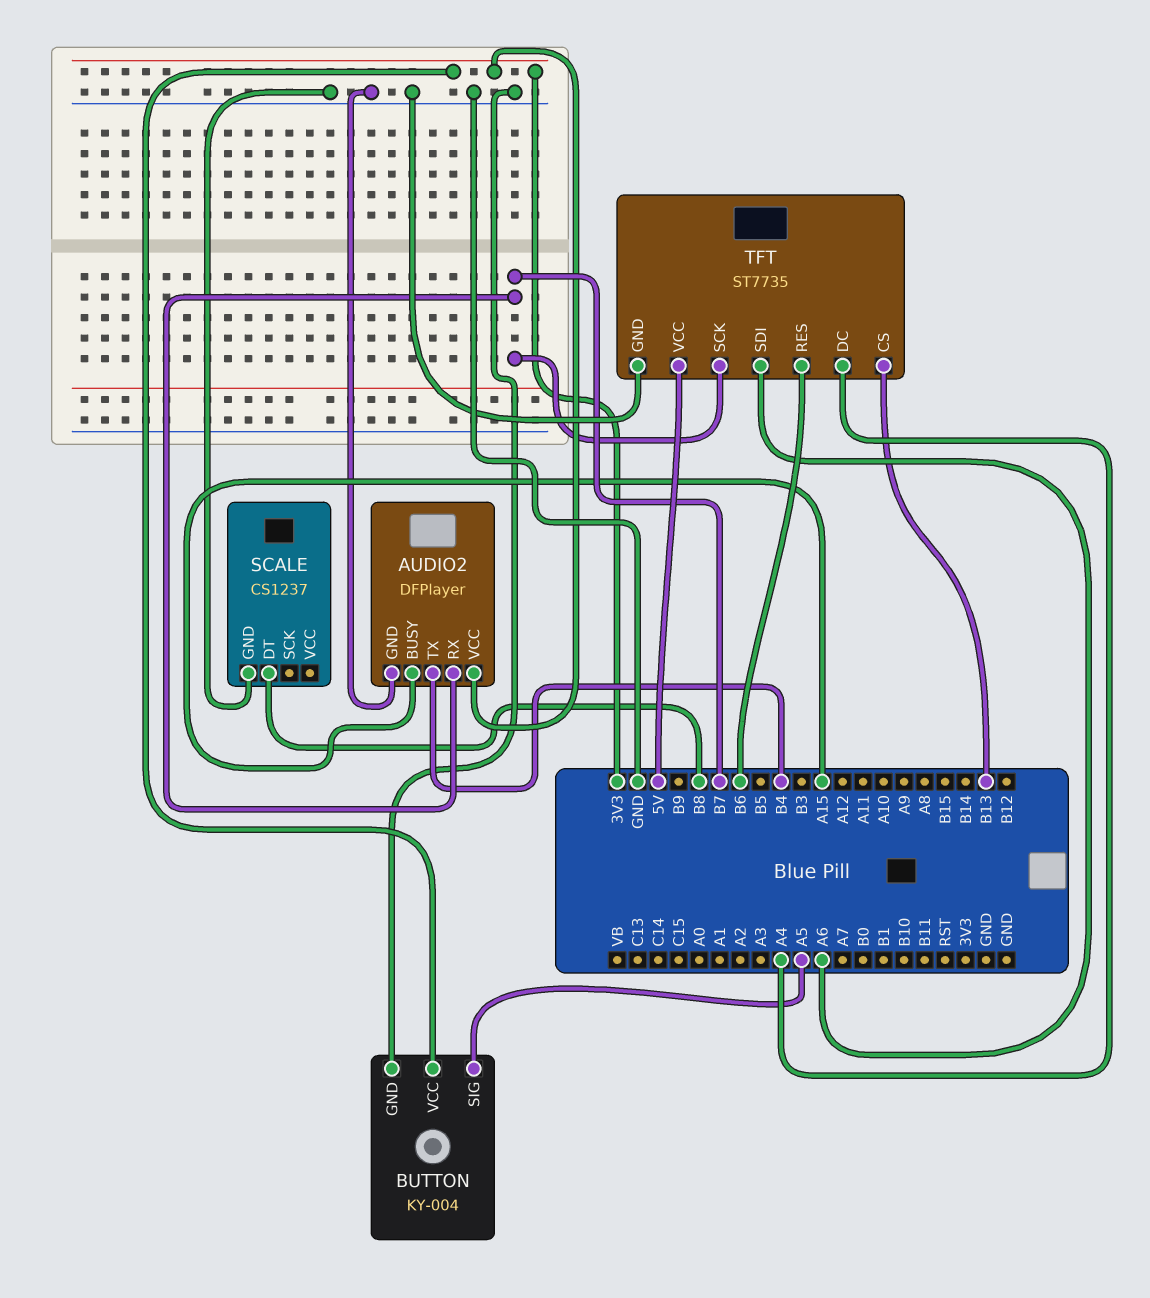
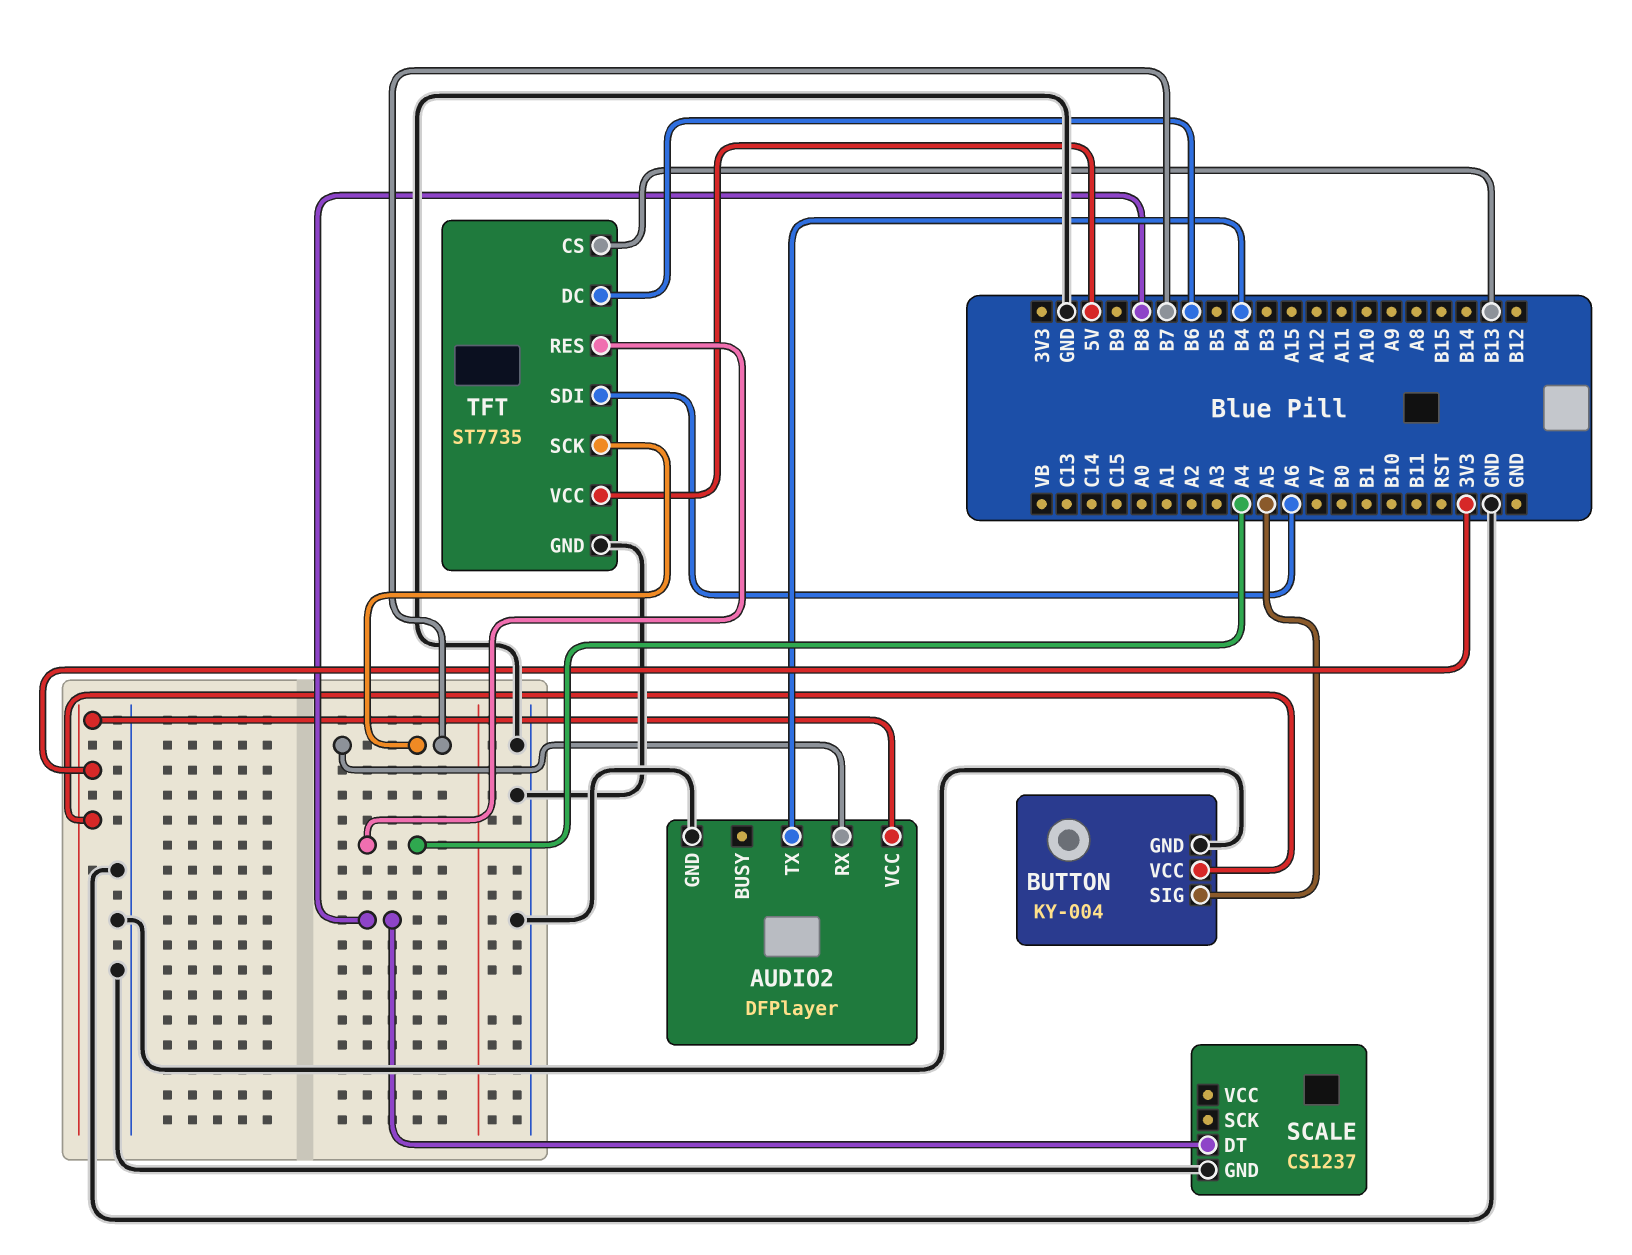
AUDIO2 pin BUSY: A15 -> none
TFT pin DC: A4 -> B6
TFT pin RES: B6 -> A4

